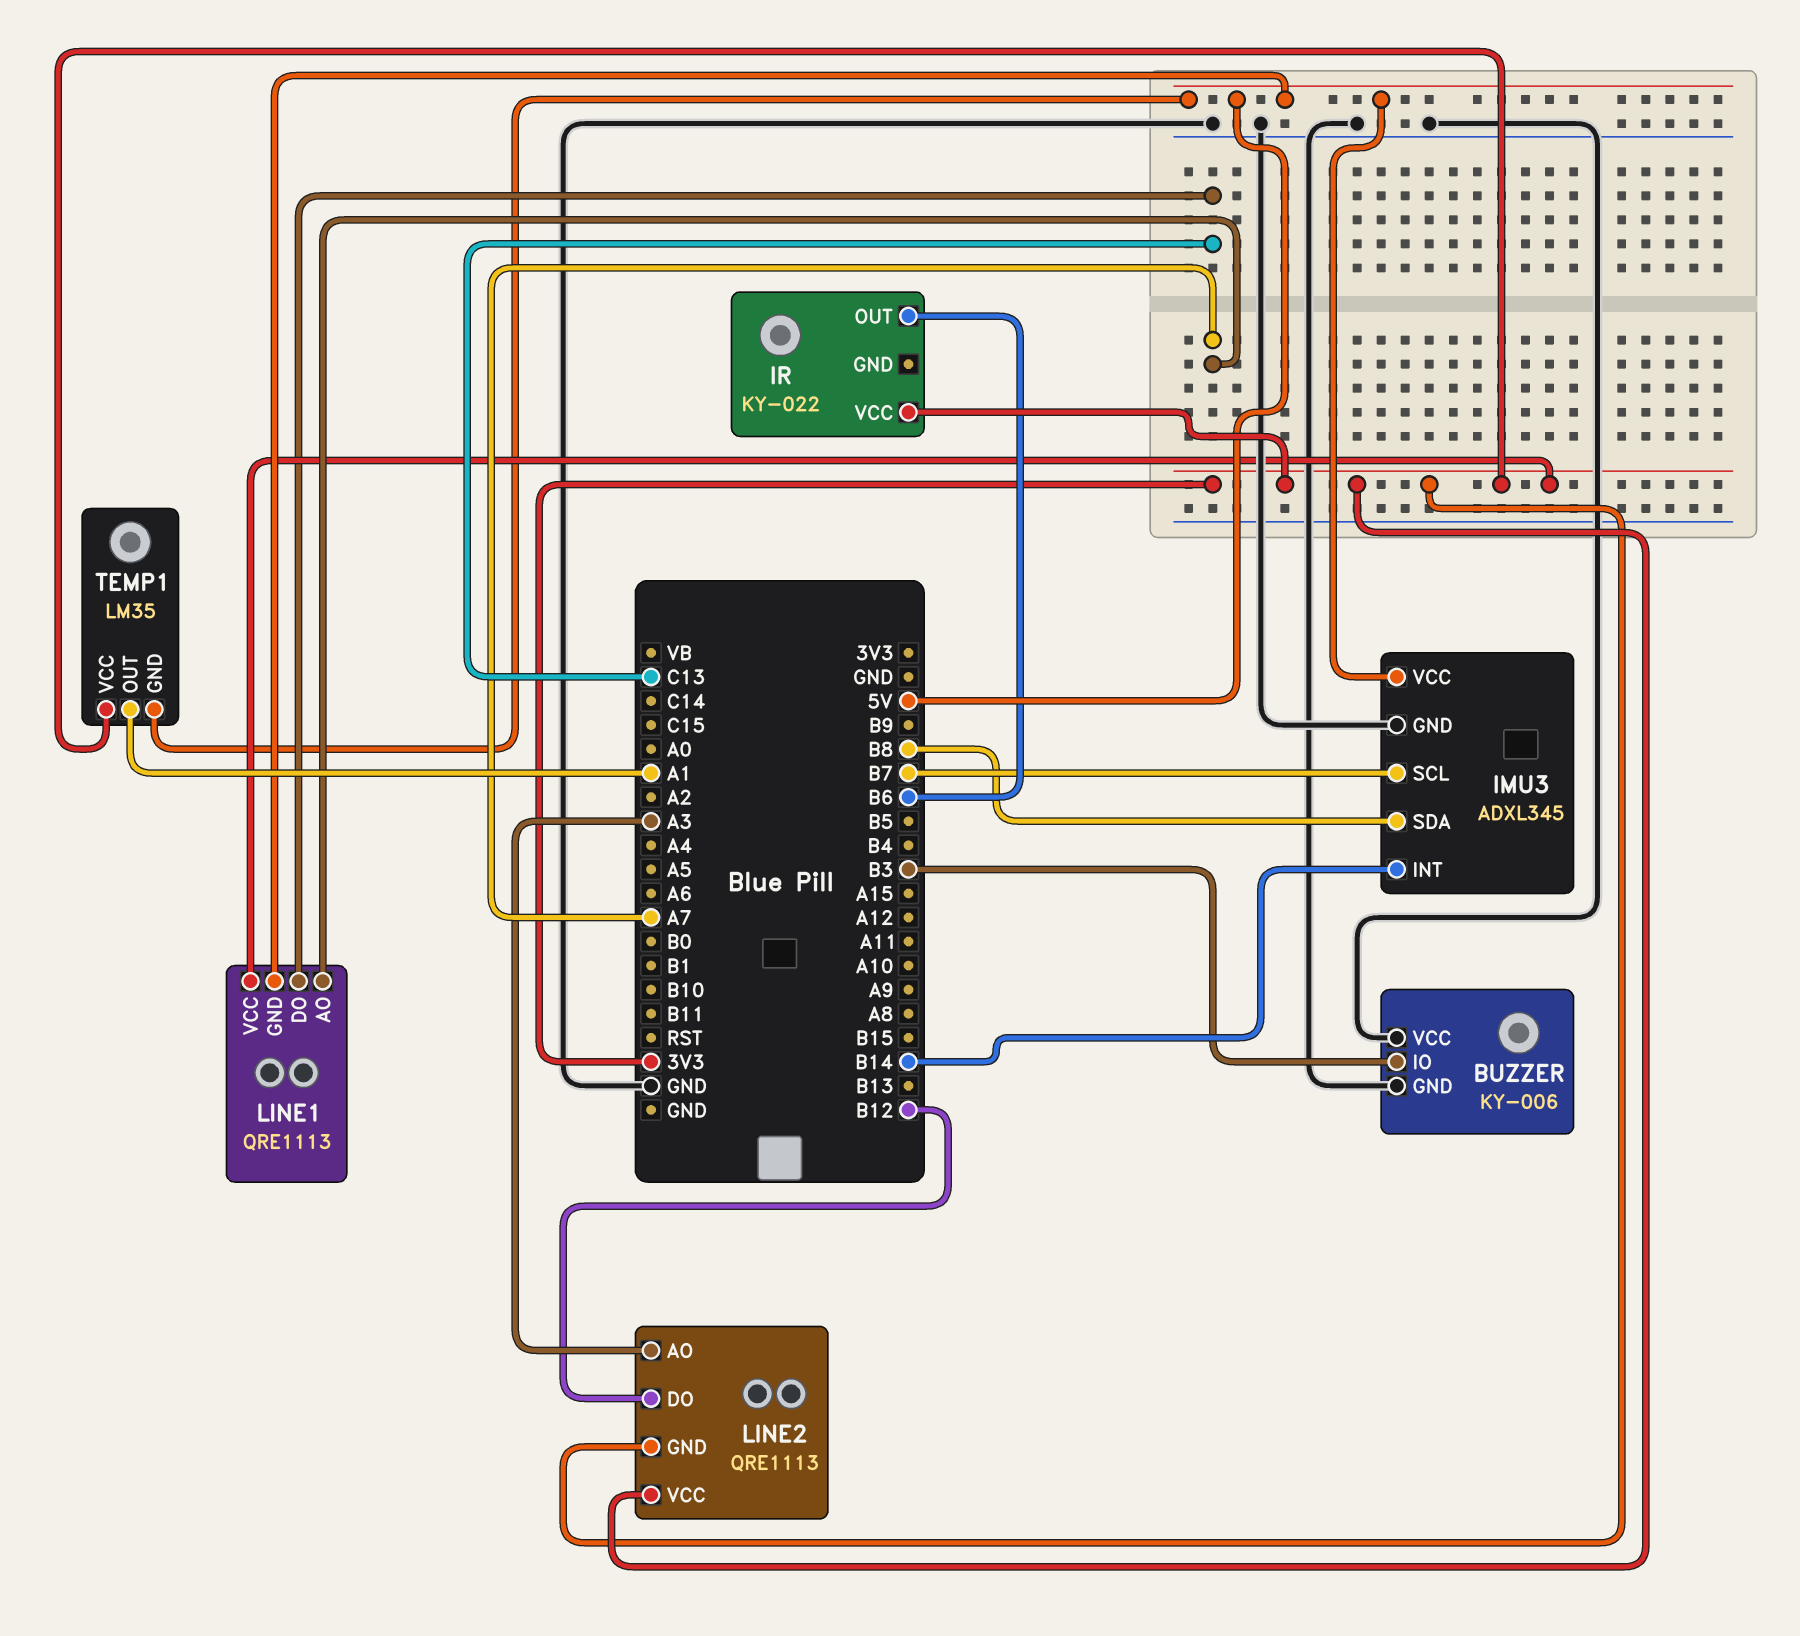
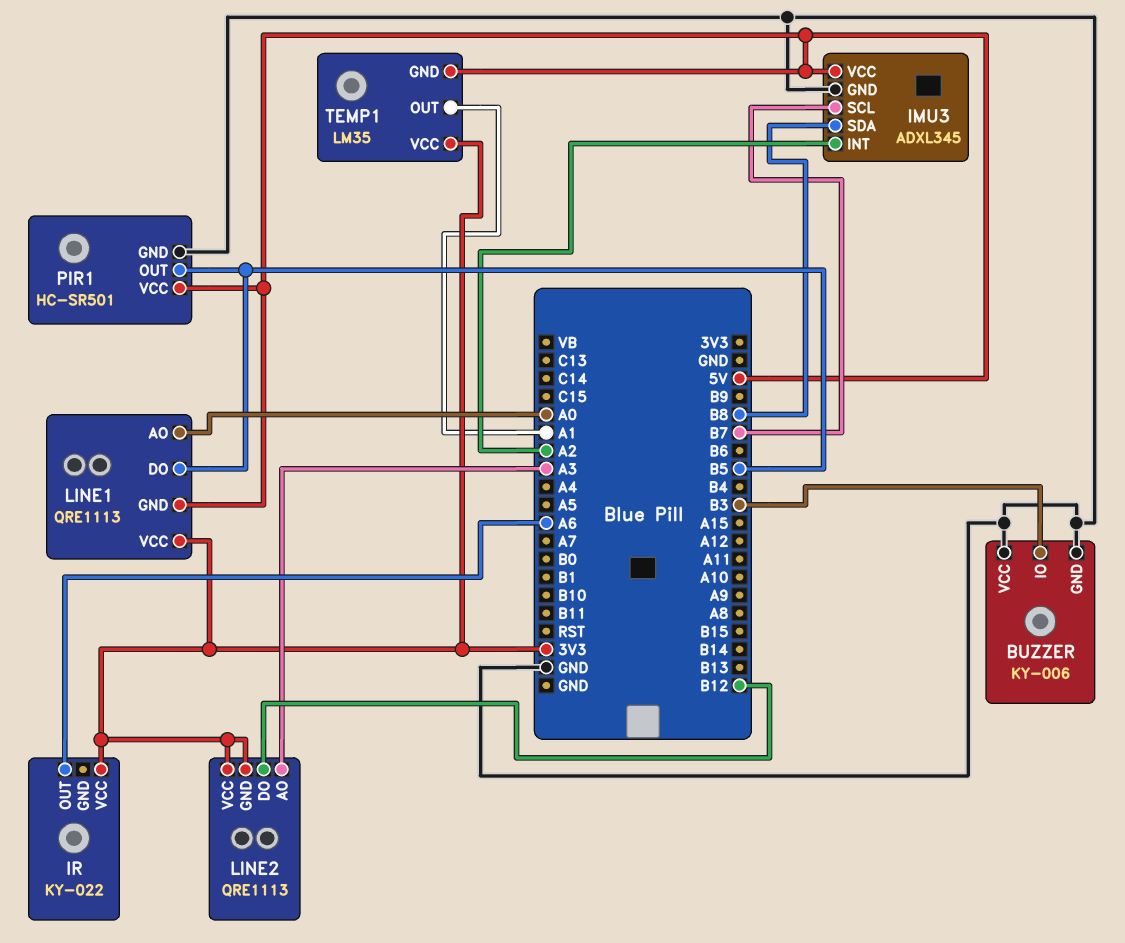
IMU3 pin INT: B14 -> A2
IR pin OUT: B6 -> A6
LINE1 pin AO: A7 -> A0
LINE1 pin DO: C13 -> B5
PIR1: none -> HC-SR501
PIR1 pin GND: none -> GND
PIR1 pin OUT: none -> B5
PIR1 pin VCC: none -> 5V

